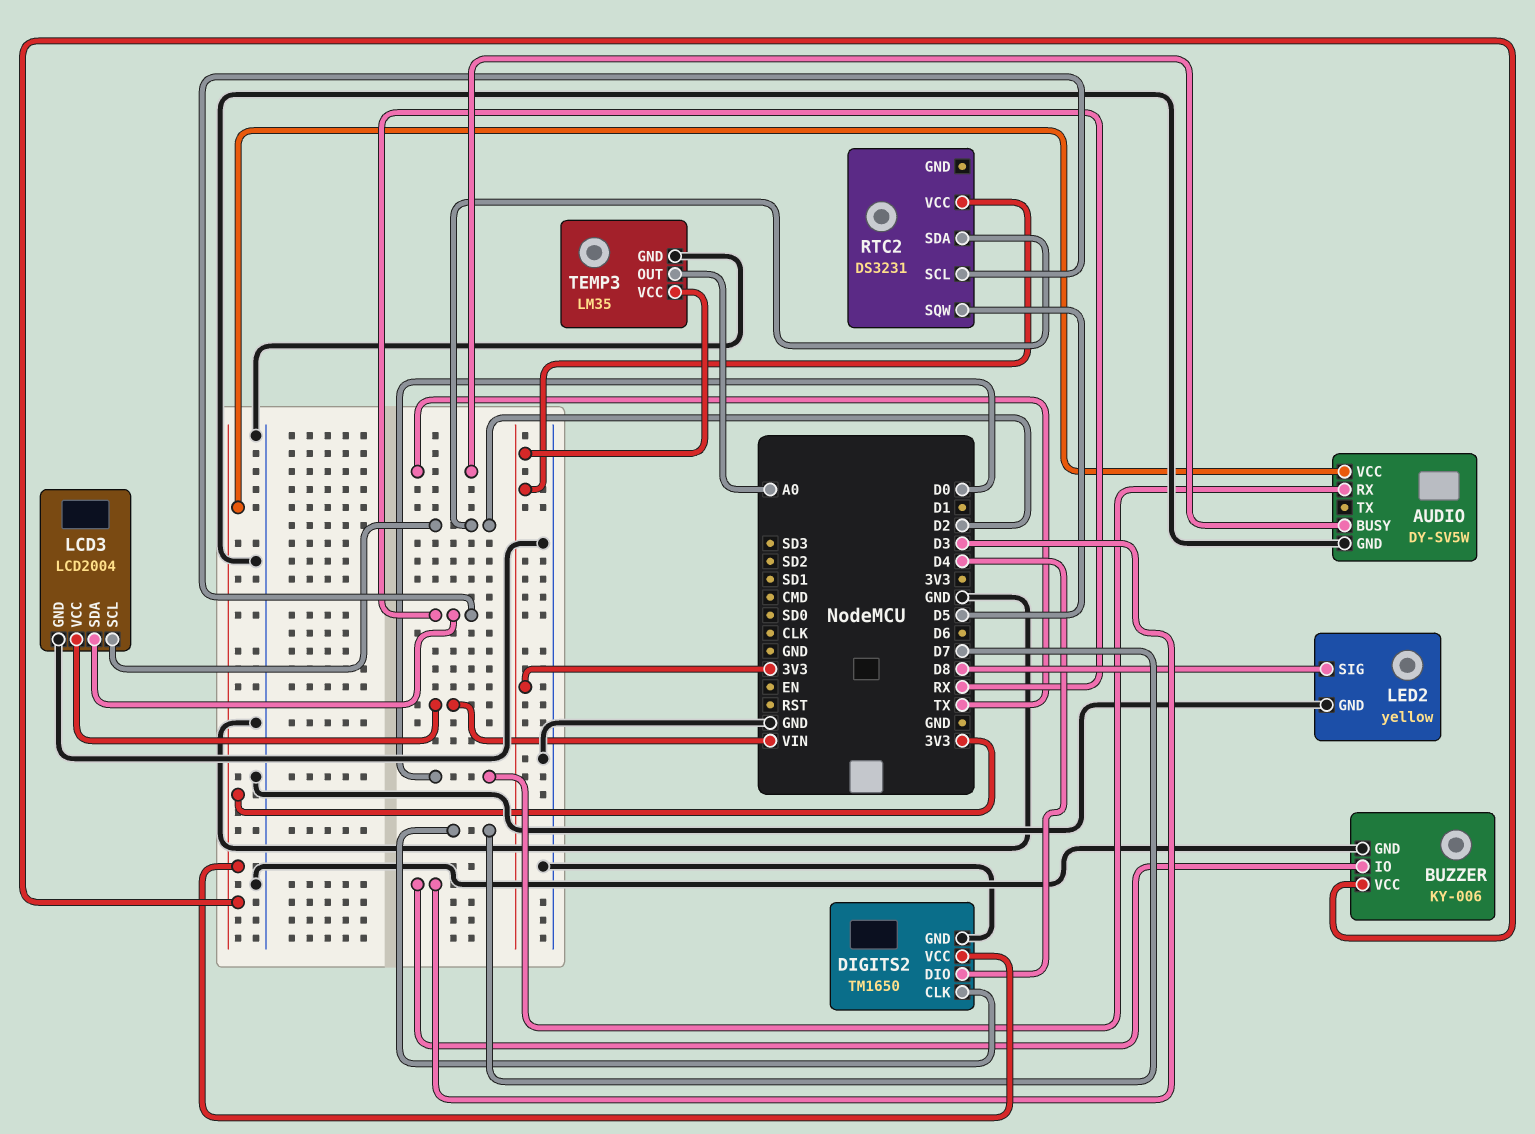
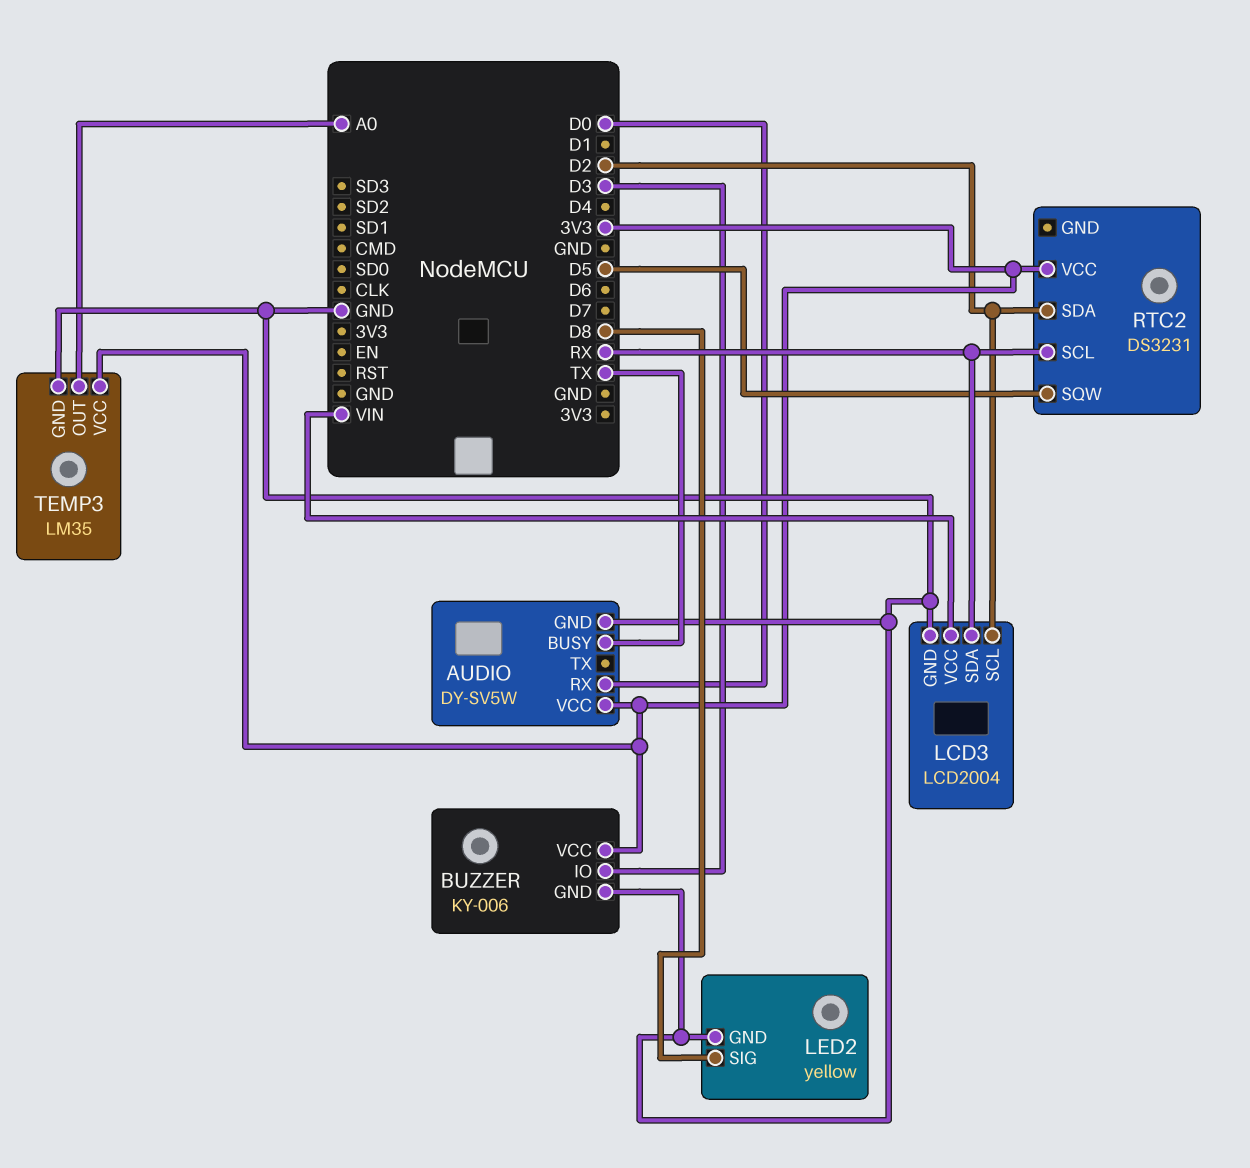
DIGITS2: TM1650 -> none
DIGITS2 pin CLK: D7 -> none
DIGITS2 pin DIO: D4 -> none
DIGITS2 pin GND: GND -> none
DIGITS2 pin VCC: 3V3 -> none

